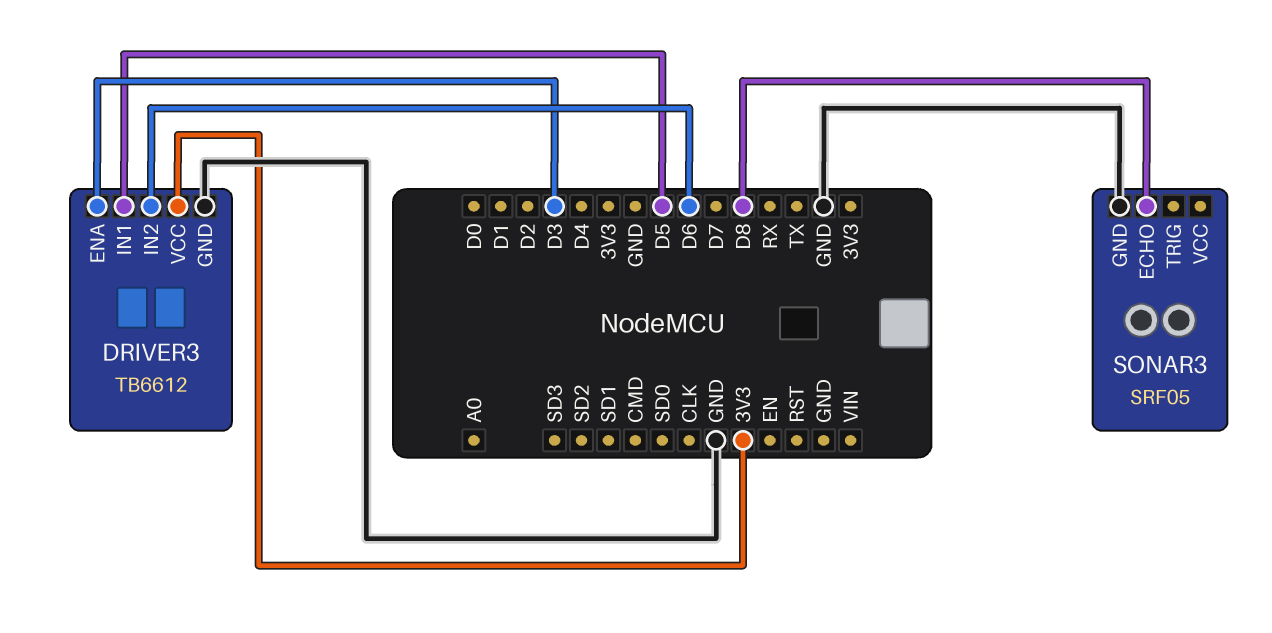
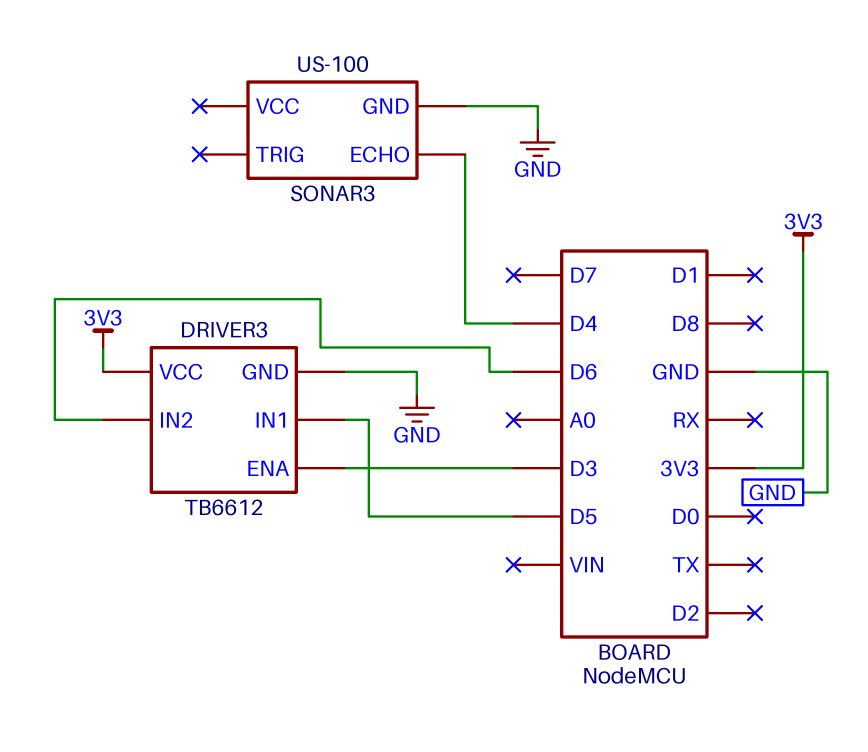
SONAR3: SRF05 -> US-100
SONAR3 pin ECHO: D8 -> D4

